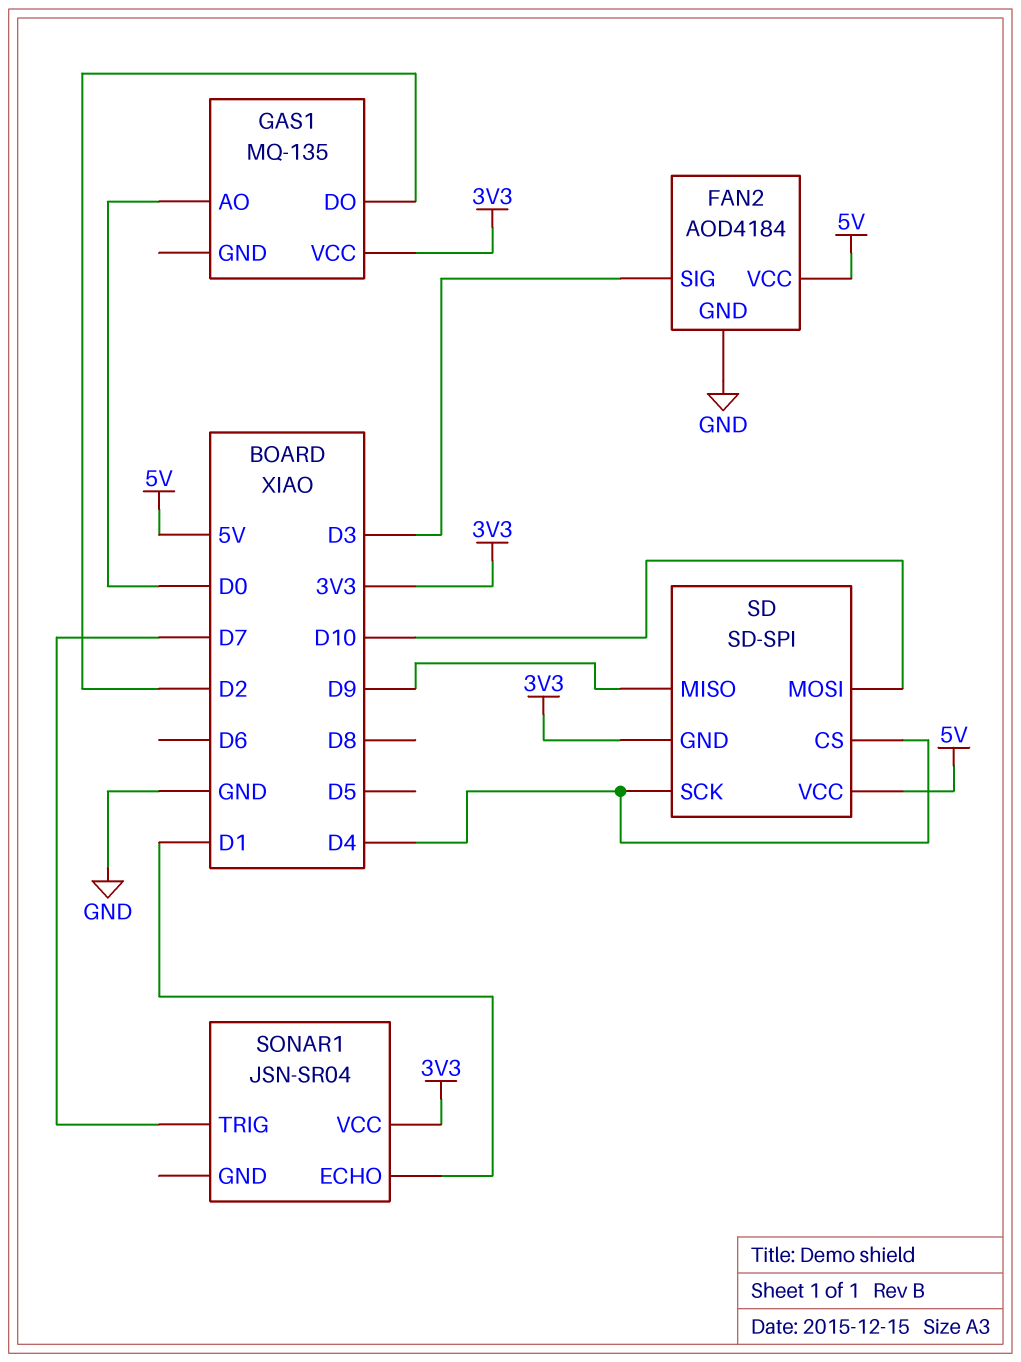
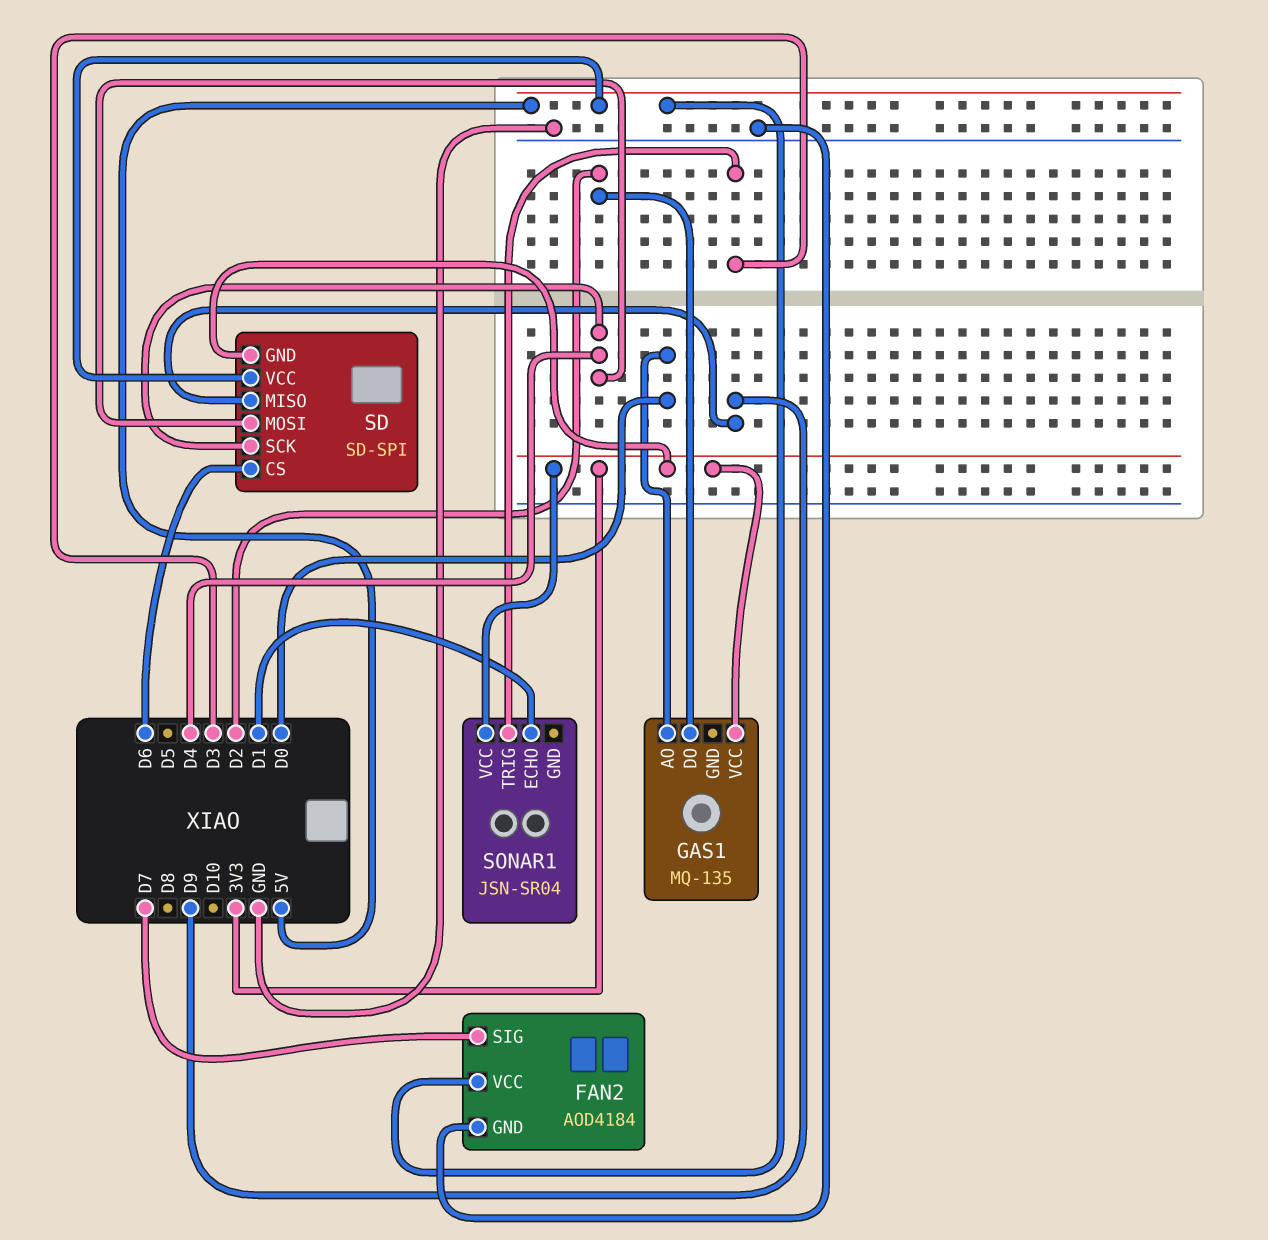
FAN2 pin SIG: D3 -> D7
SD pin CS: D4 -> D6
SD pin MOSI: D10 -> D4
SONAR1 pin TRIG: D7 -> D3

